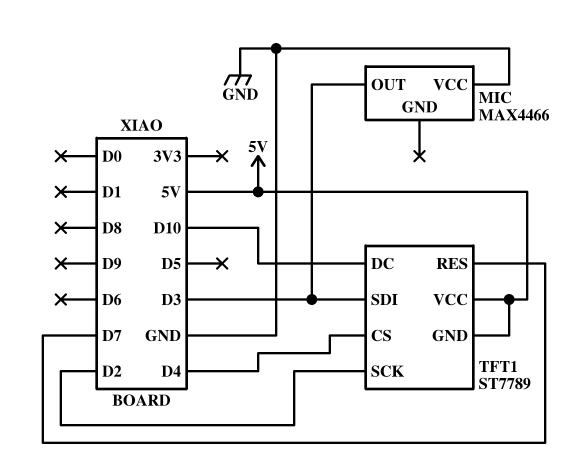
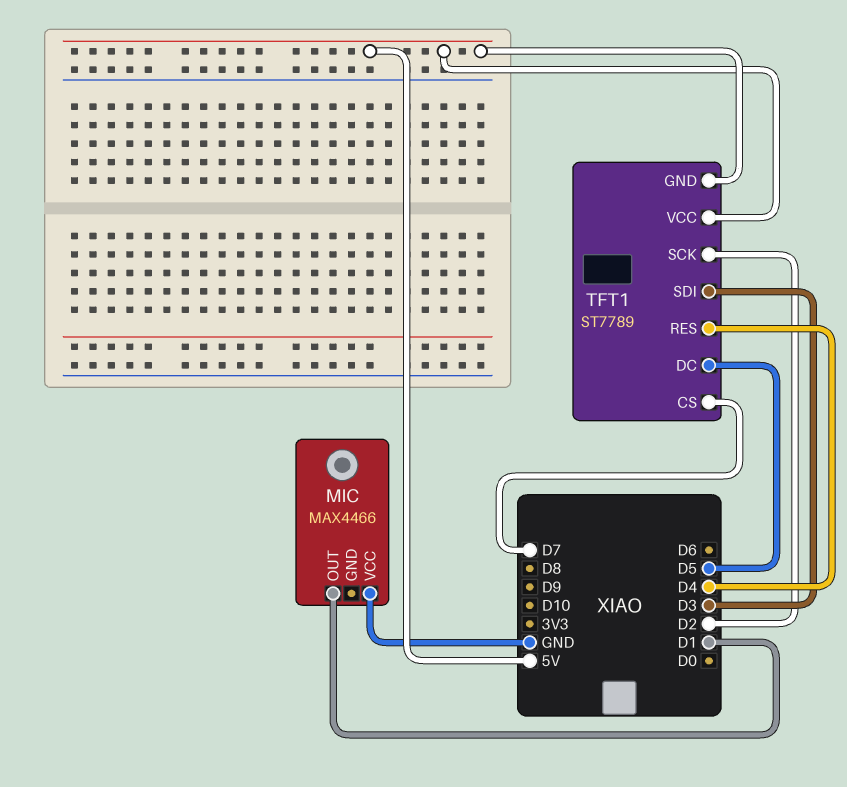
MIC pin OUT: D3 -> D1
TFT1 pin CS: D4 -> D7
TFT1 pin DC: D10 -> D5
TFT1 pin RES: D7 -> D4

